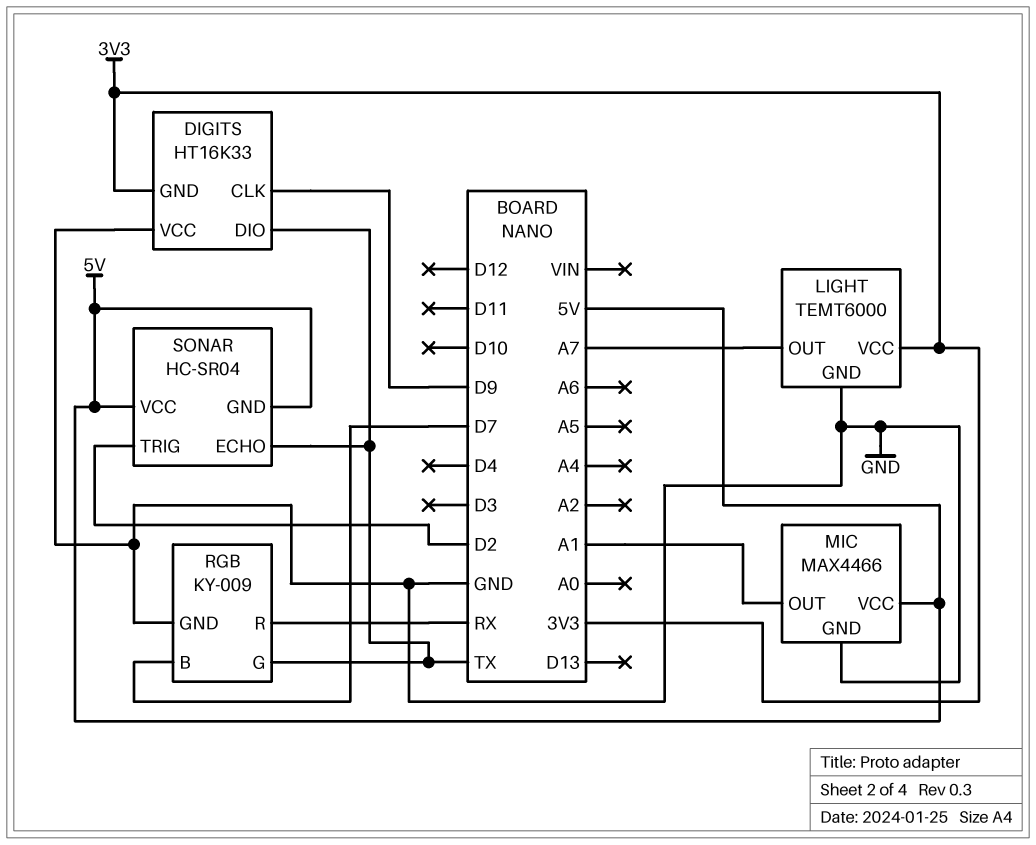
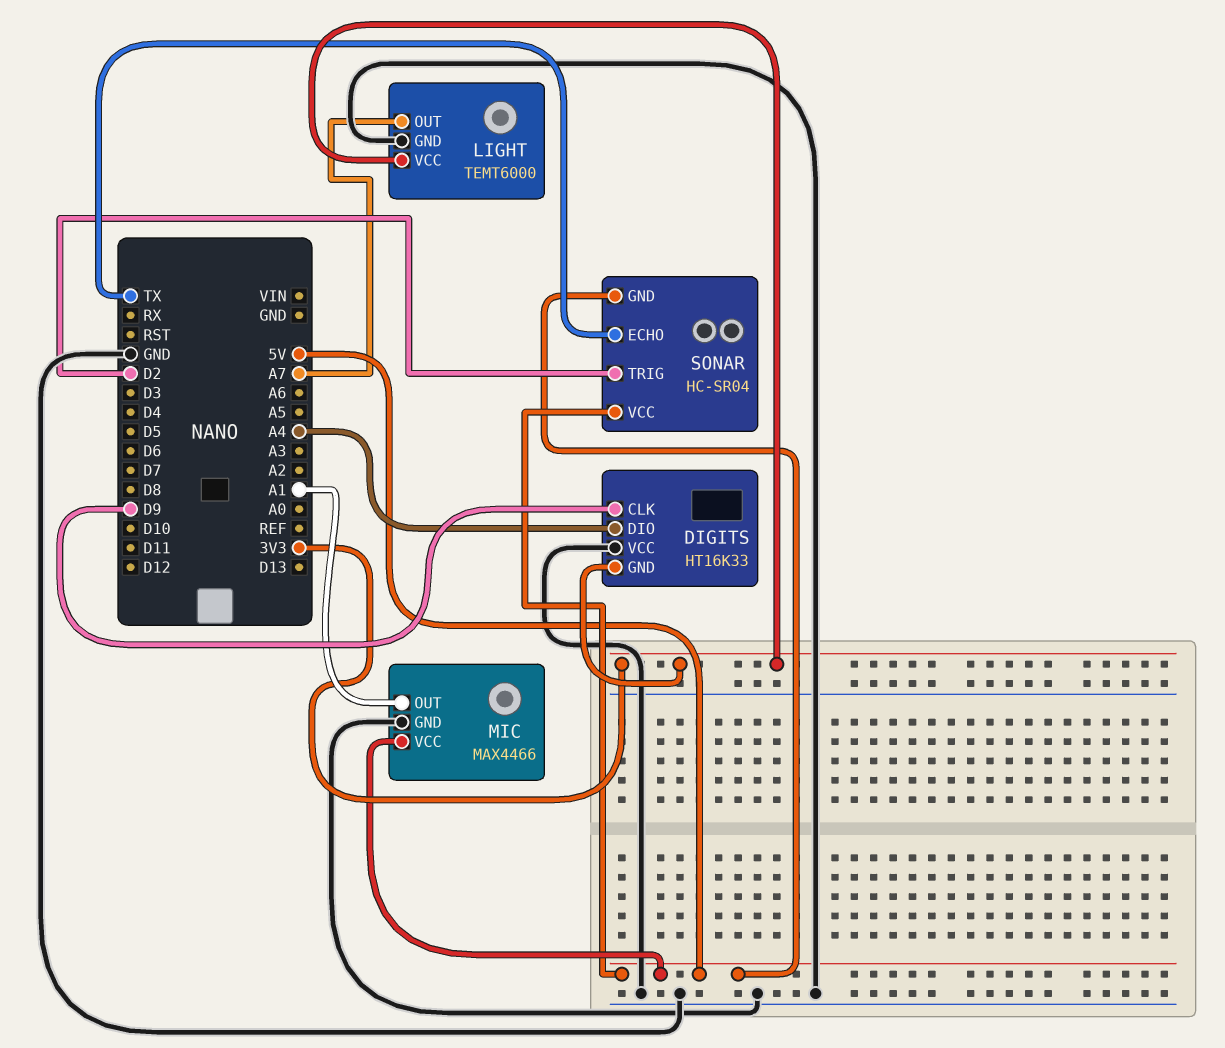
DIGITS pin DIO: TX -> A4
RGB: KY-009 -> none
RGB pin B: D7 -> none
RGB pin G: TX -> none
RGB pin GND: GND -> none
RGB pin R: RX -> none

